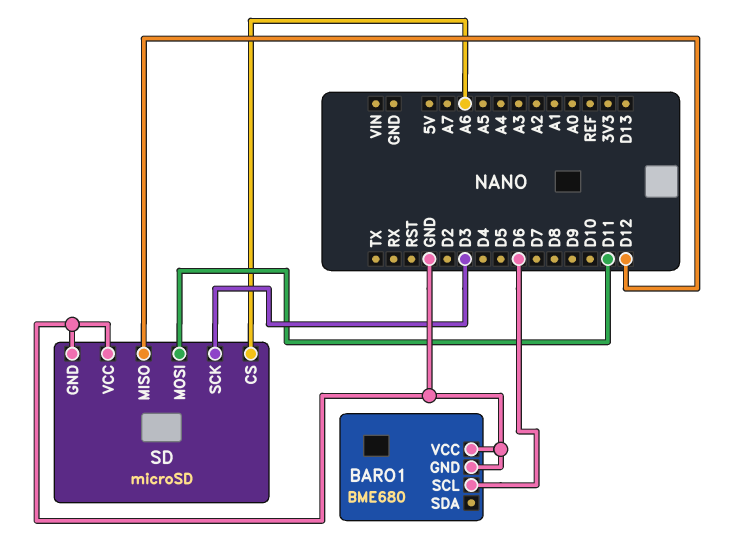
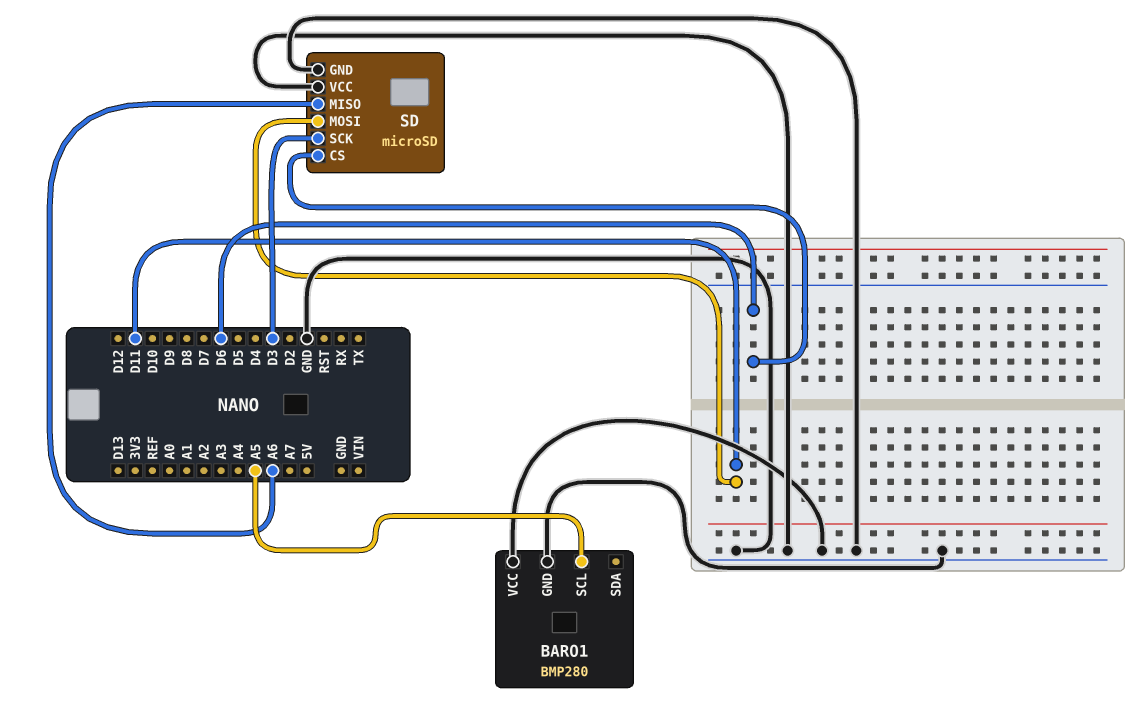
BARO1: BME680 -> BMP280
BARO1 pin SCL: D6 -> A5
SD pin CS: A6 -> D6
SD pin MISO: D12 -> A6

